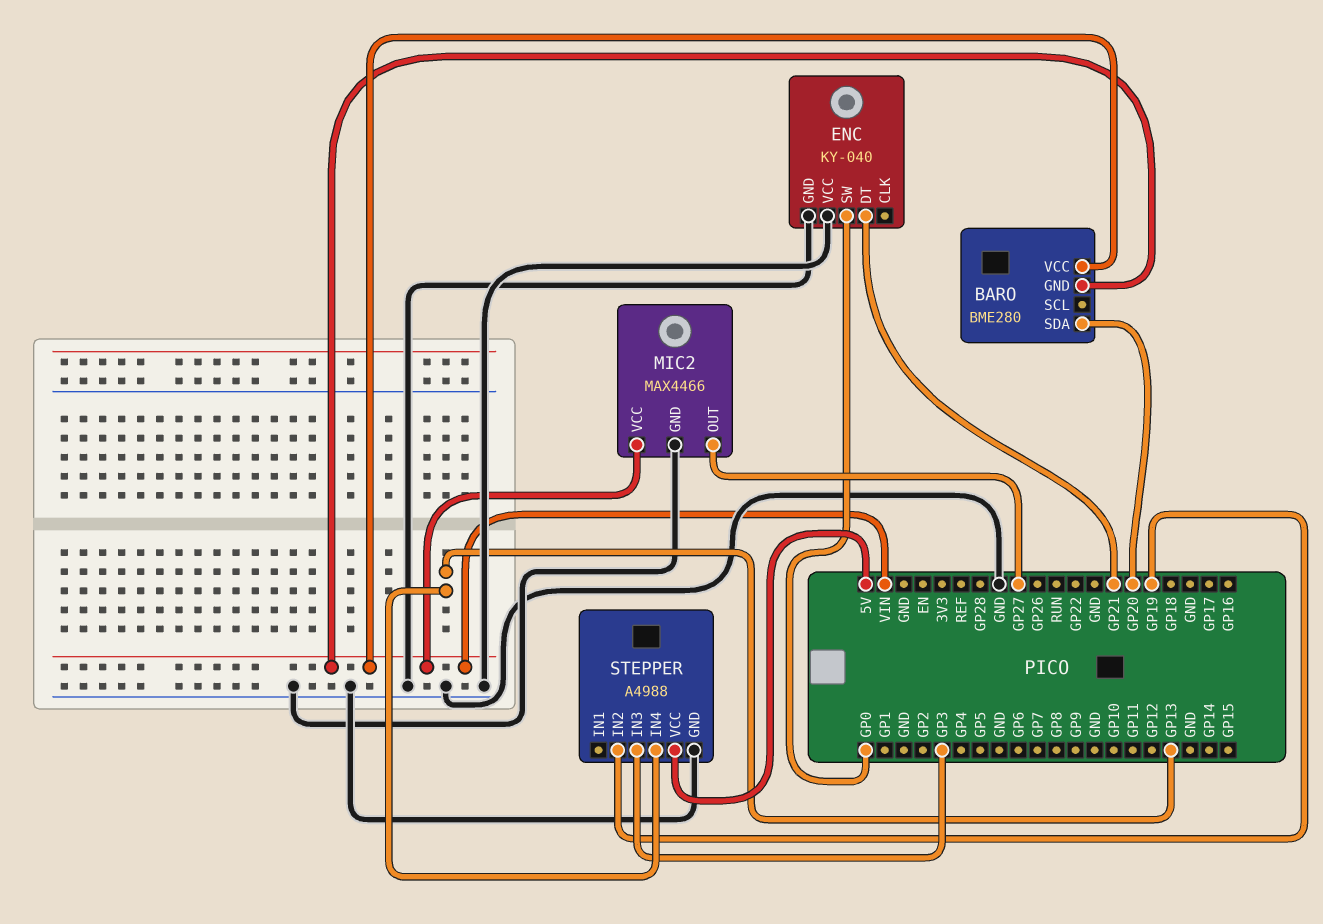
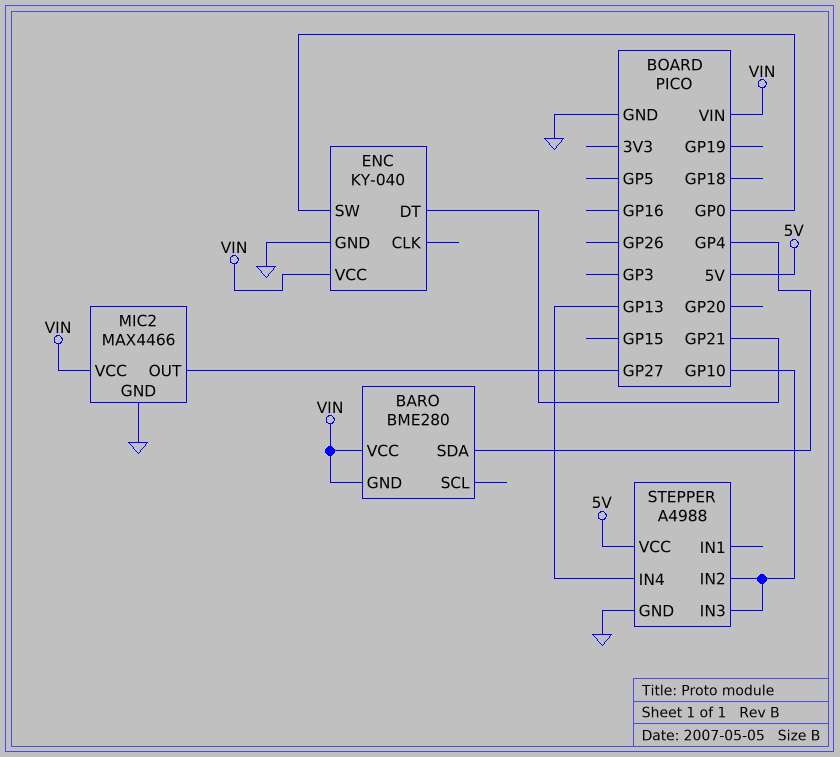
BARO pin SDA: GP20 -> GP4
ENC pin VCC: GND -> VIN
STEPPER pin IN2: GP19 -> GP10
STEPPER pin IN3: GP3 -> GP10

